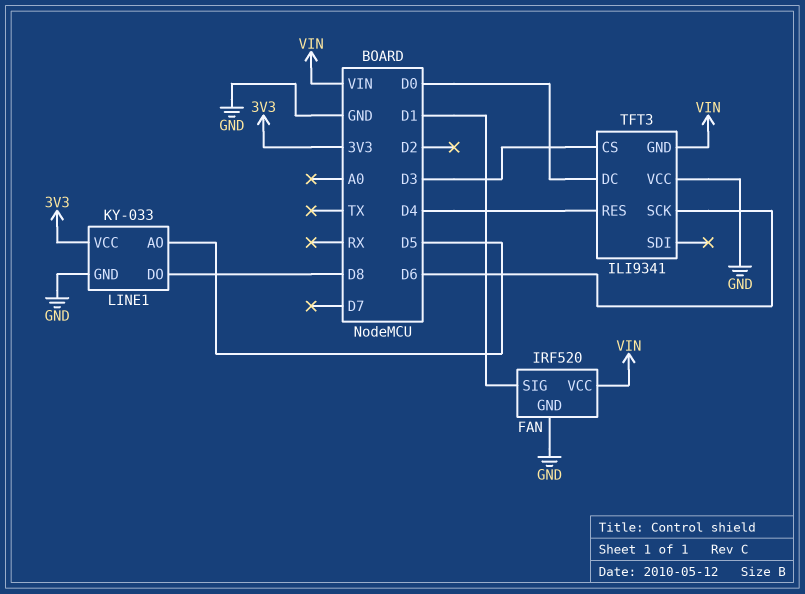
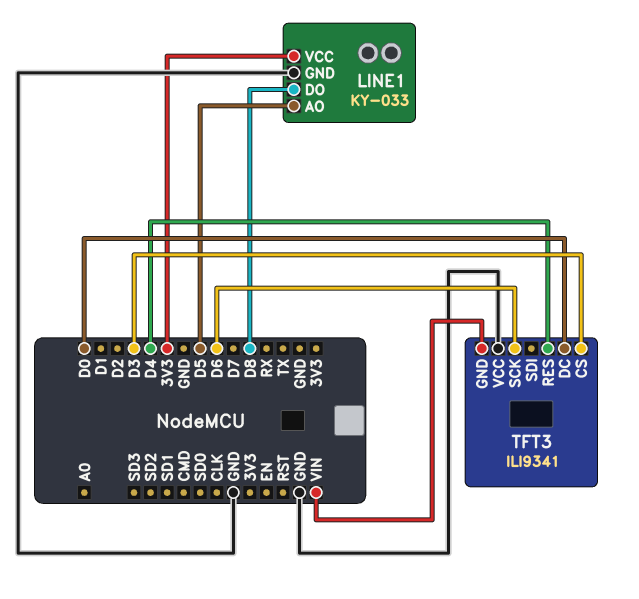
FAN: IRF520 -> none
FAN pin GND: GND -> none
FAN pin SIG: D1 -> none
FAN pin VCC: VIN -> none

